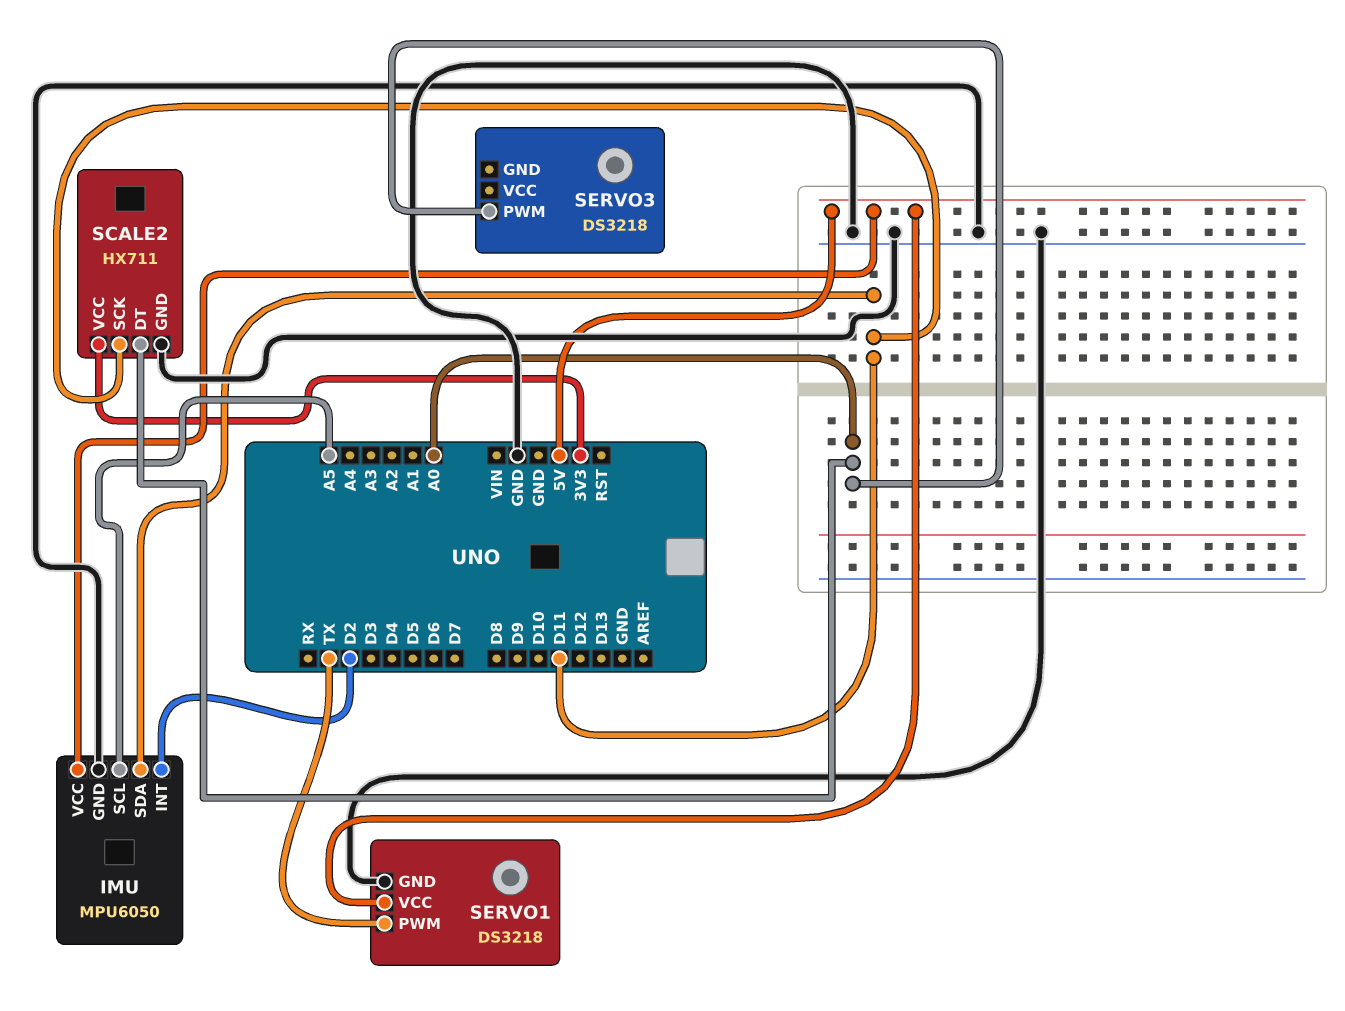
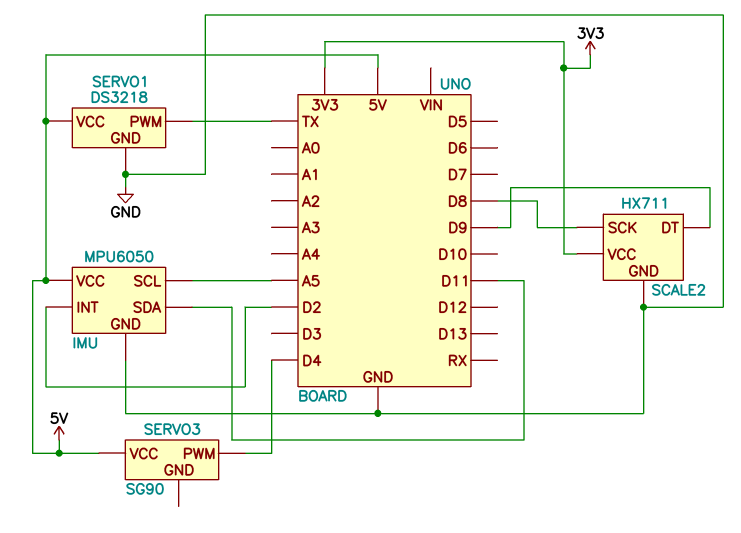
SCALE2 pin DT: A0 -> D9
SCALE2 pin SCK: D11 -> D8
SERVO3: DS3218 -> SG90
SERVO3 pin PWM: A0 -> D4
SERVO3 pin VCC: none -> 5V

